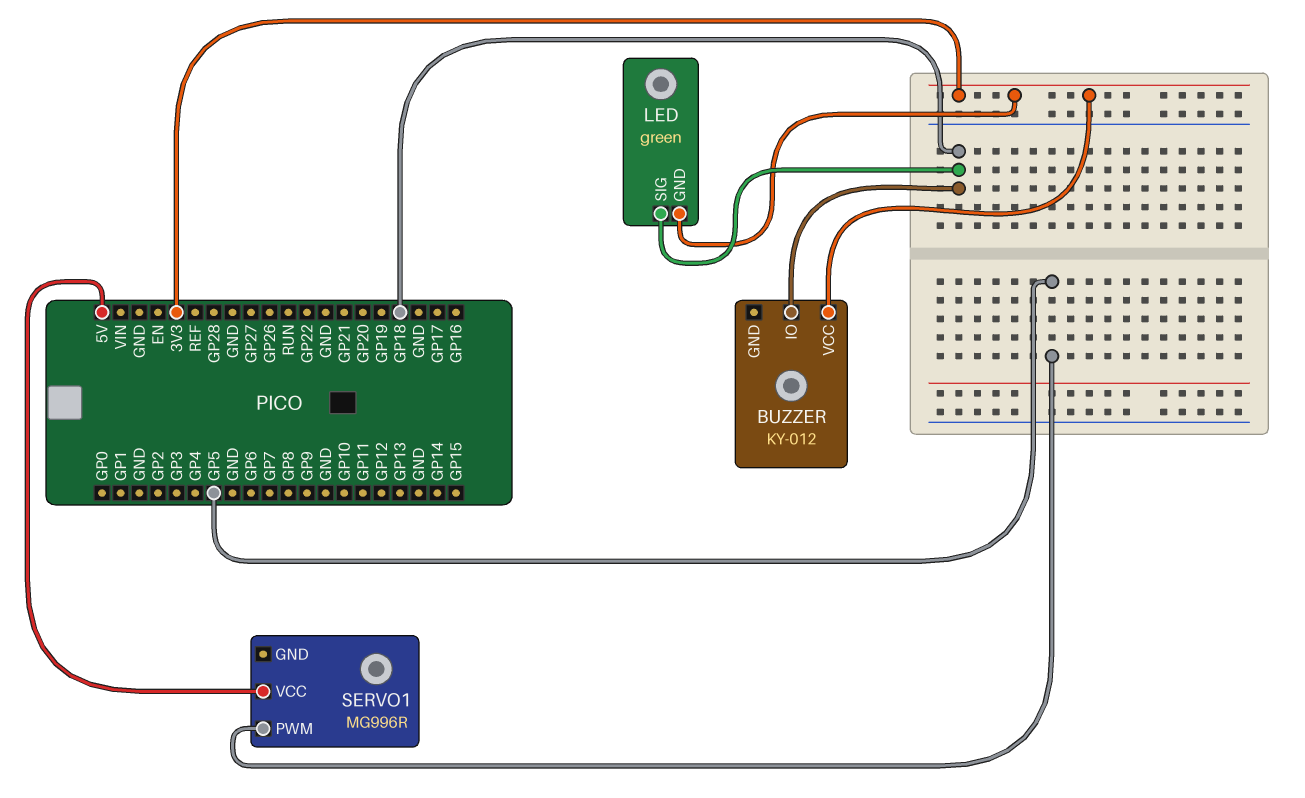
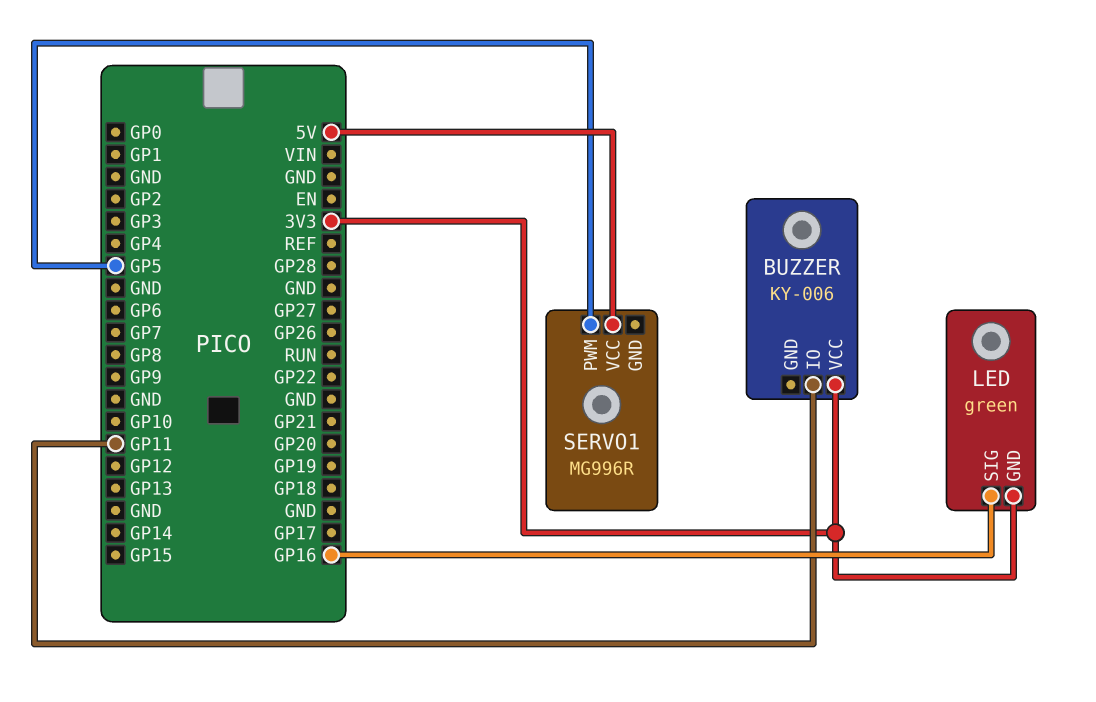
BUZZER: KY-012 -> KY-006
BUZZER pin IO: GP18 -> GP11
LED pin SIG: GP18 -> GP16

